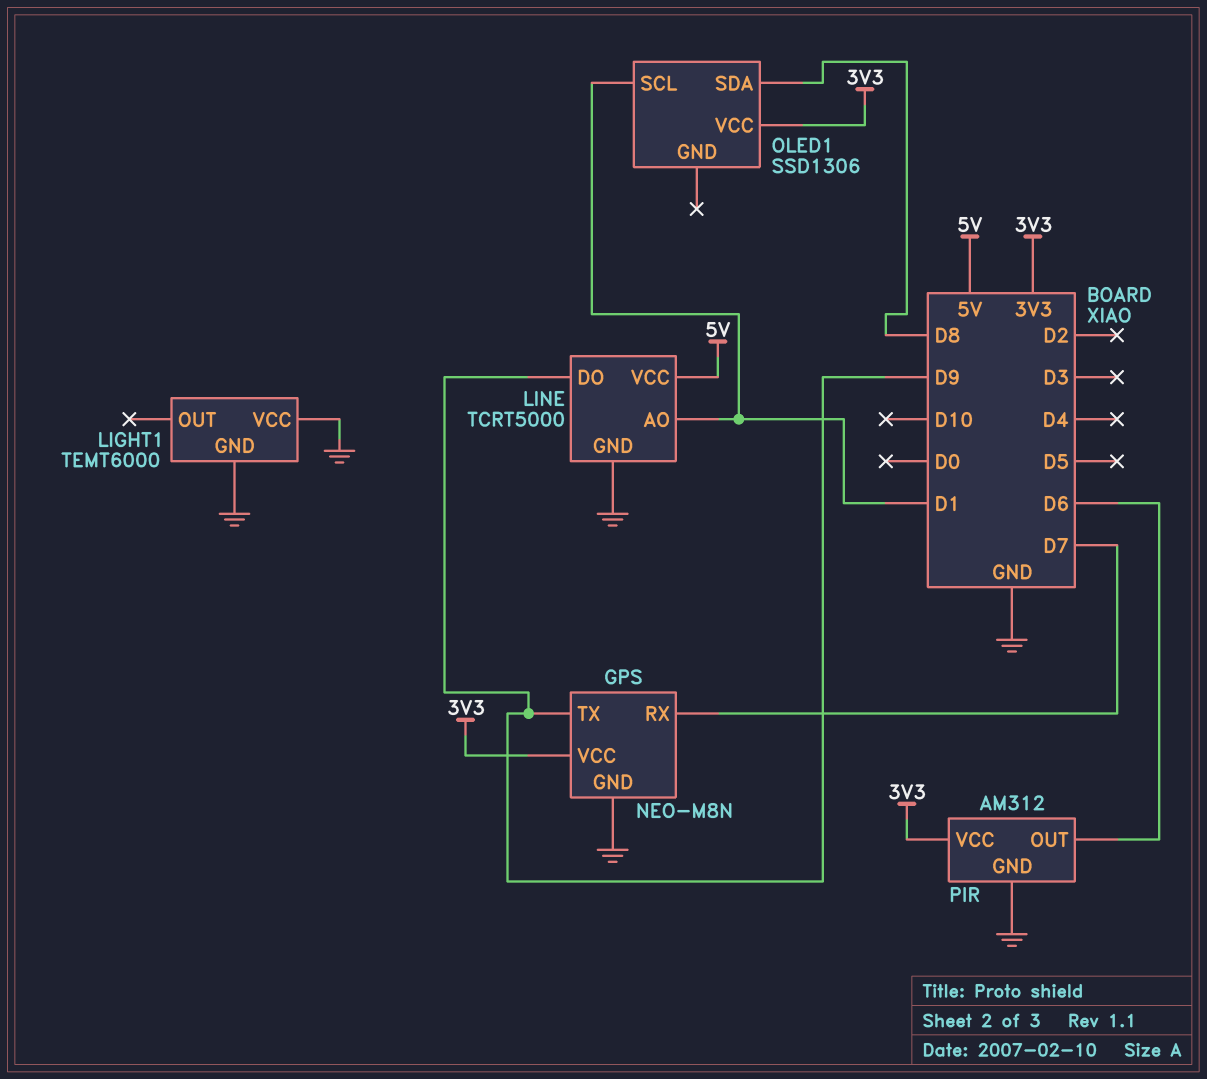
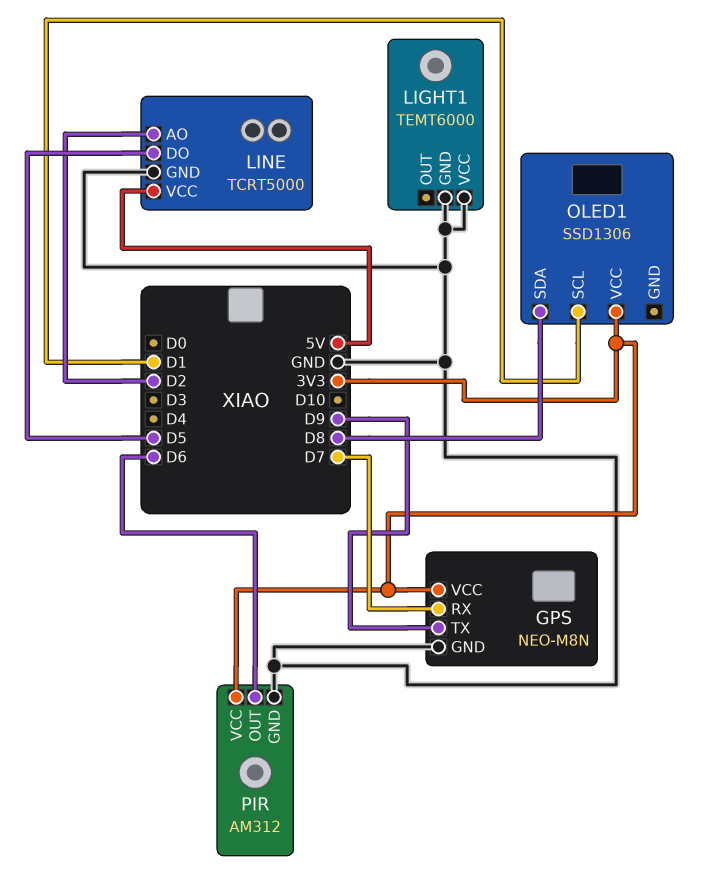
LINE pin AO: D1 -> D2
LINE pin DO: D9 -> D5

